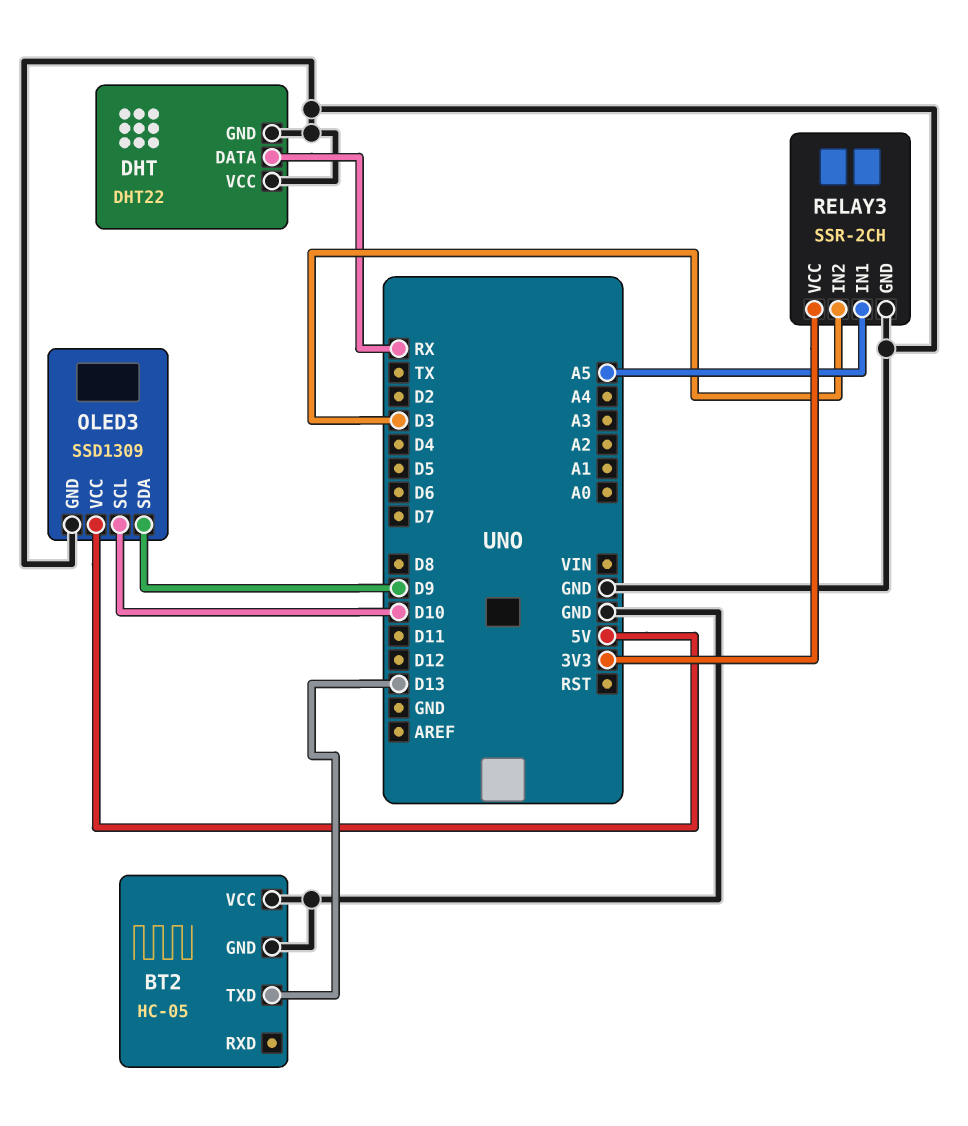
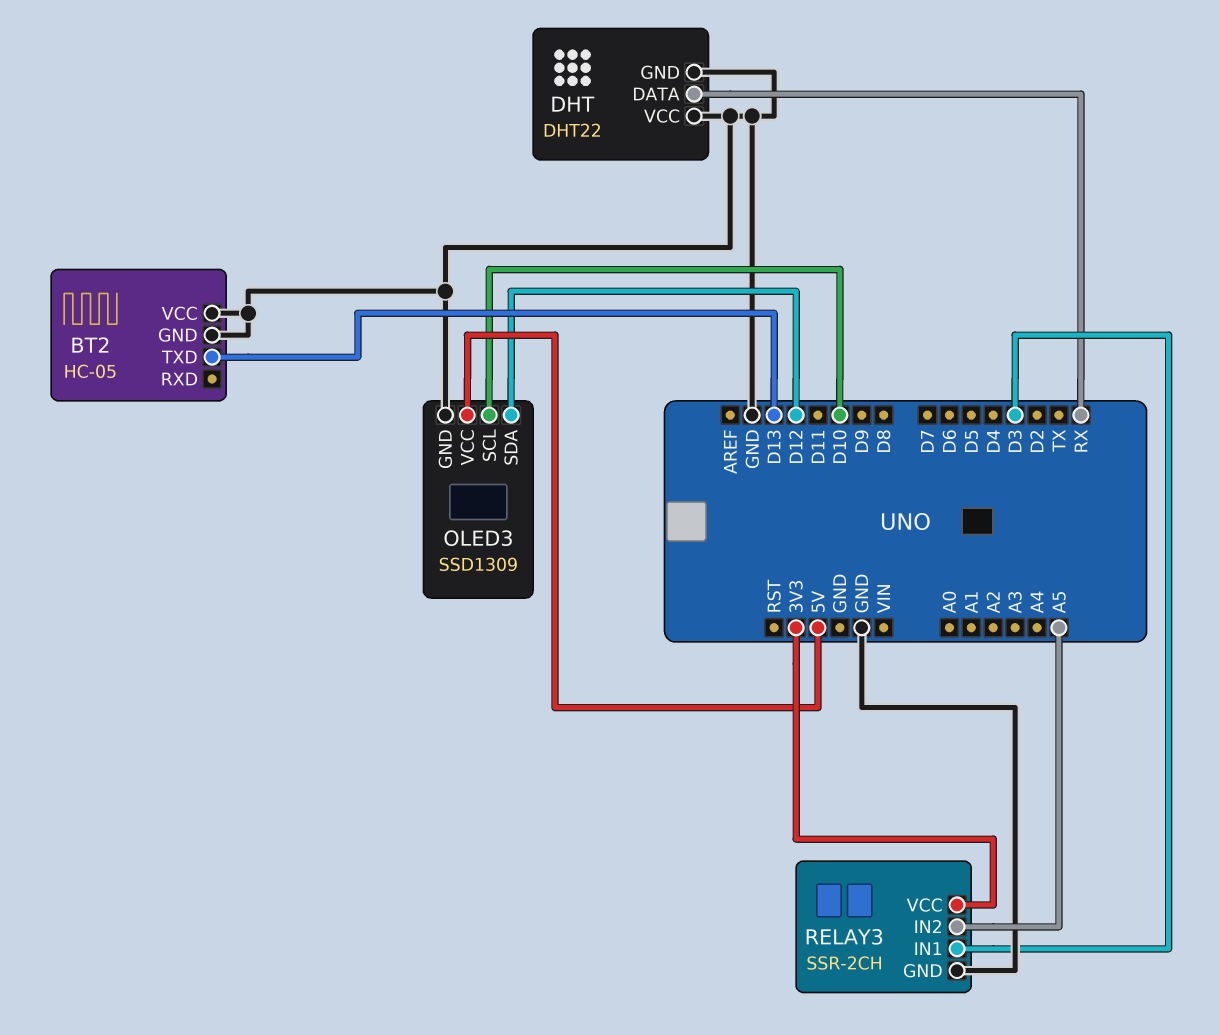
OLED3 pin SDA: D9 -> D12
RELAY3 pin IN1: A5 -> D3
RELAY3 pin IN2: D3 -> A5

